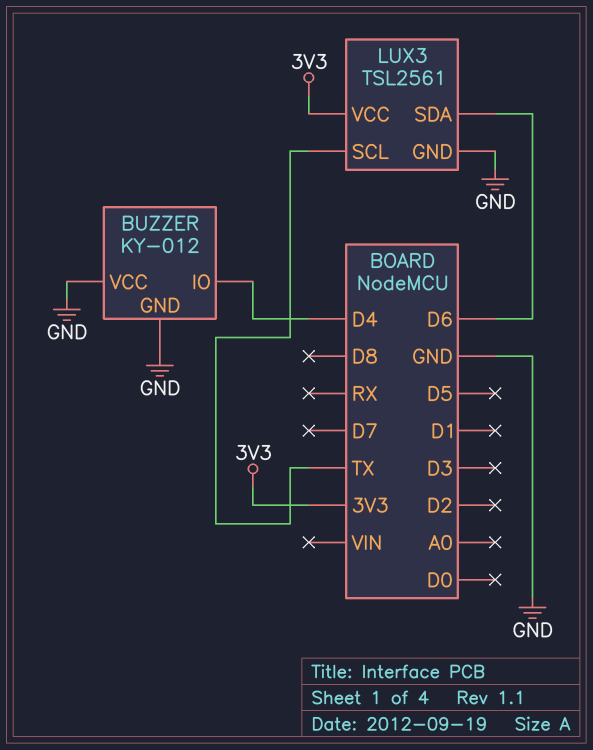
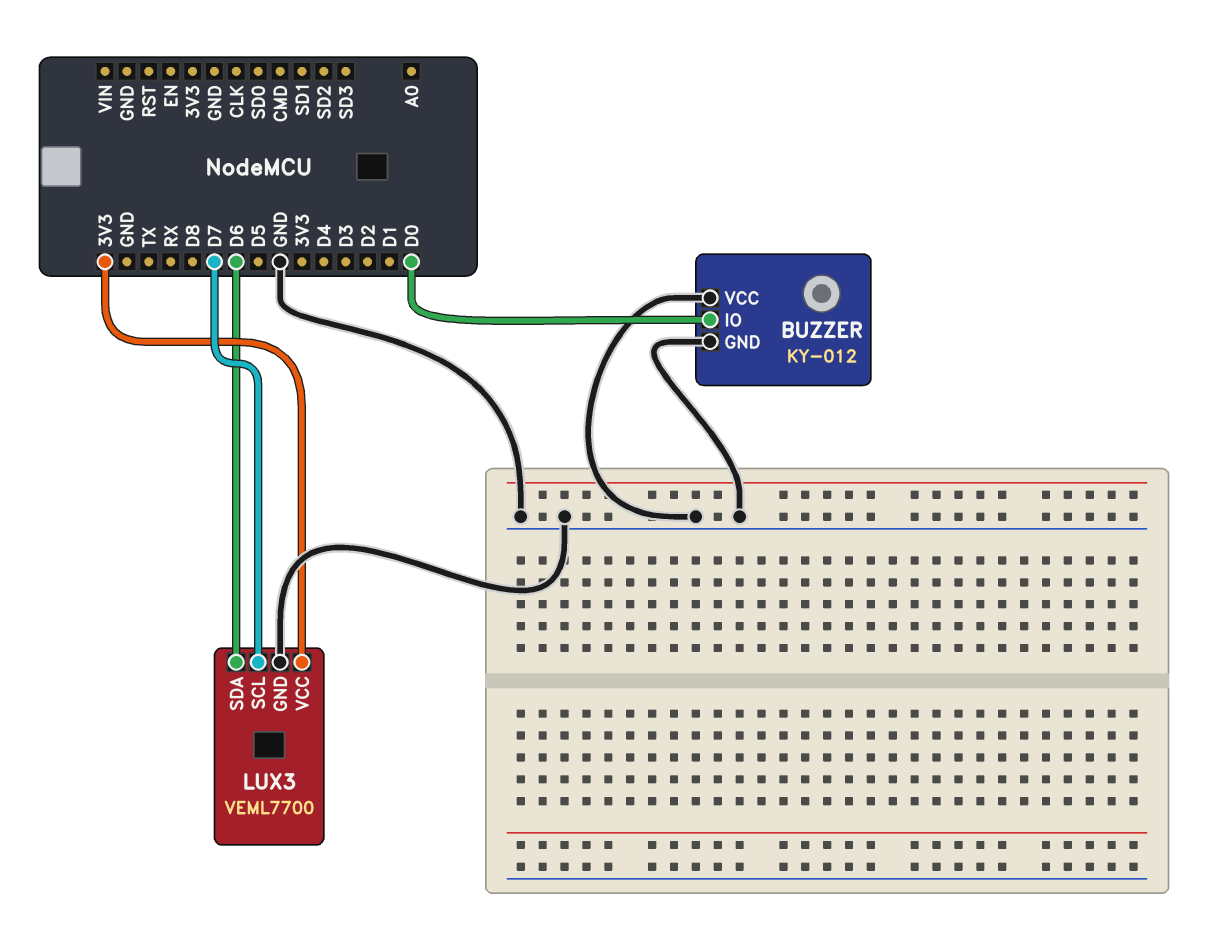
BUZZER pin IO: D4 -> D0
LUX3: TSL2561 -> VEML7700
LUX3 pin SCL: TX -> D7

